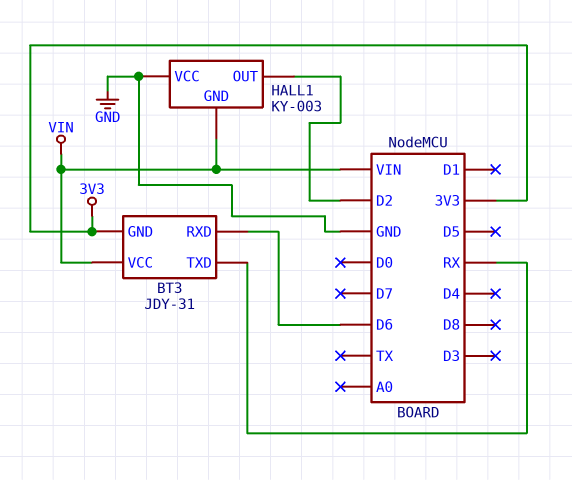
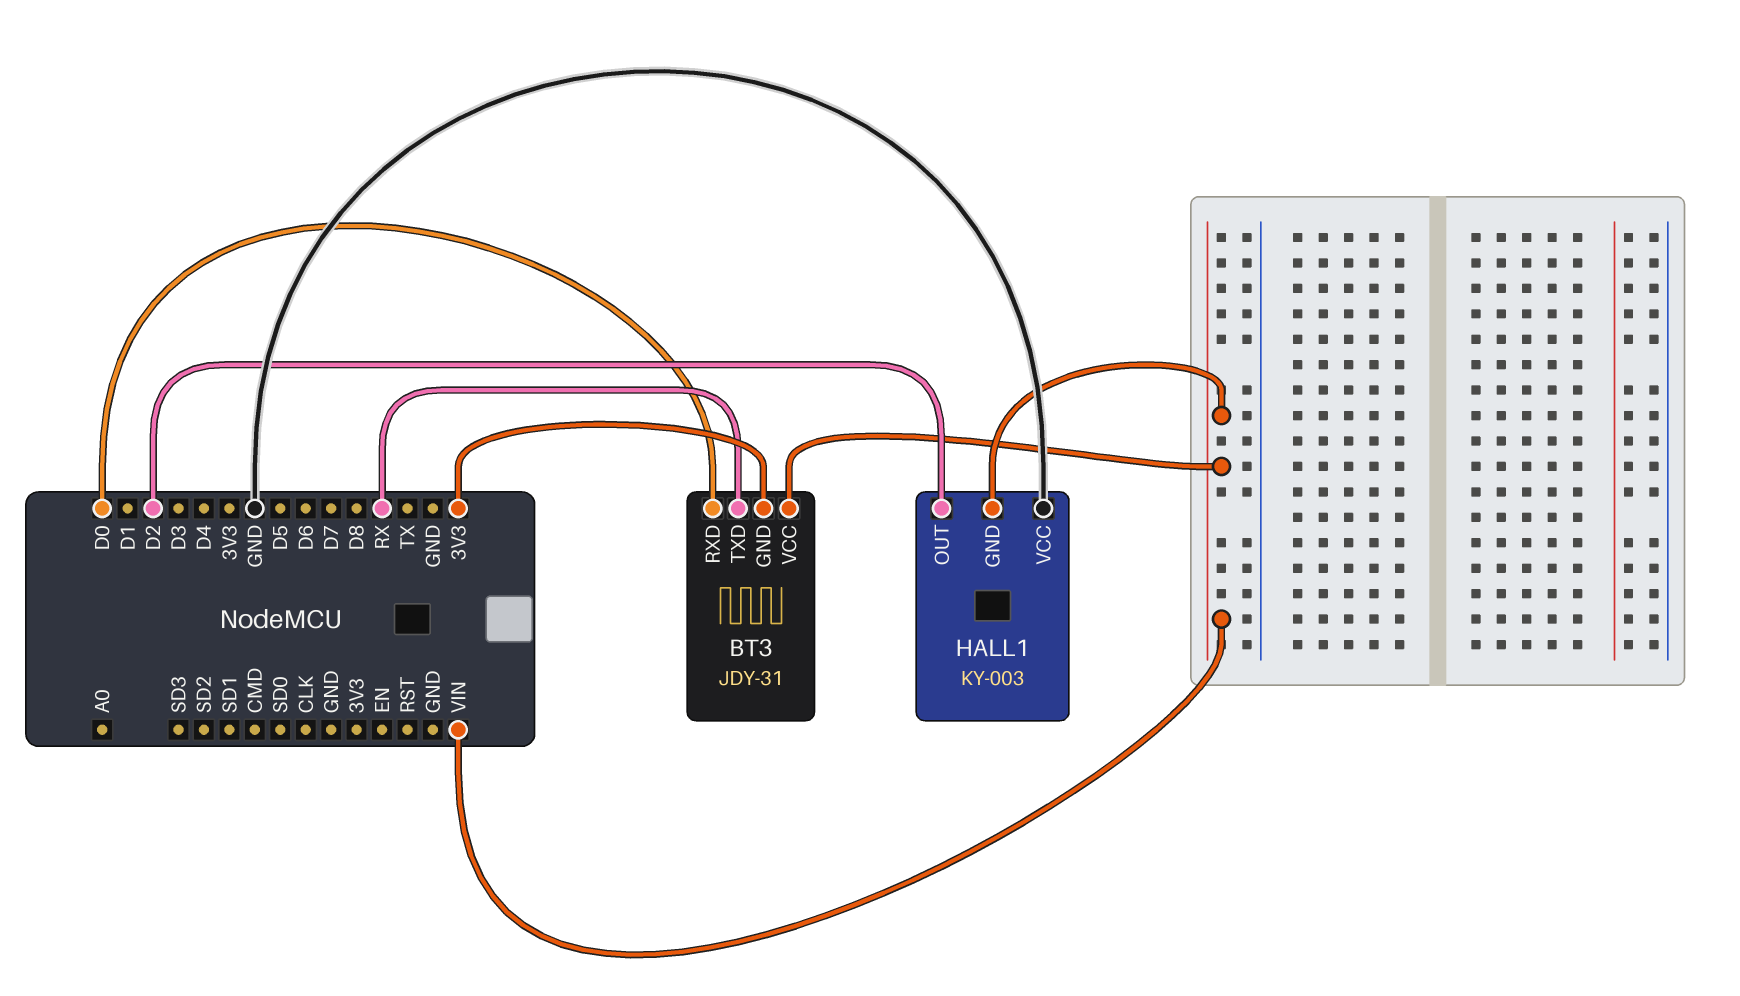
BT3 pin RXD: D6 -> D0

